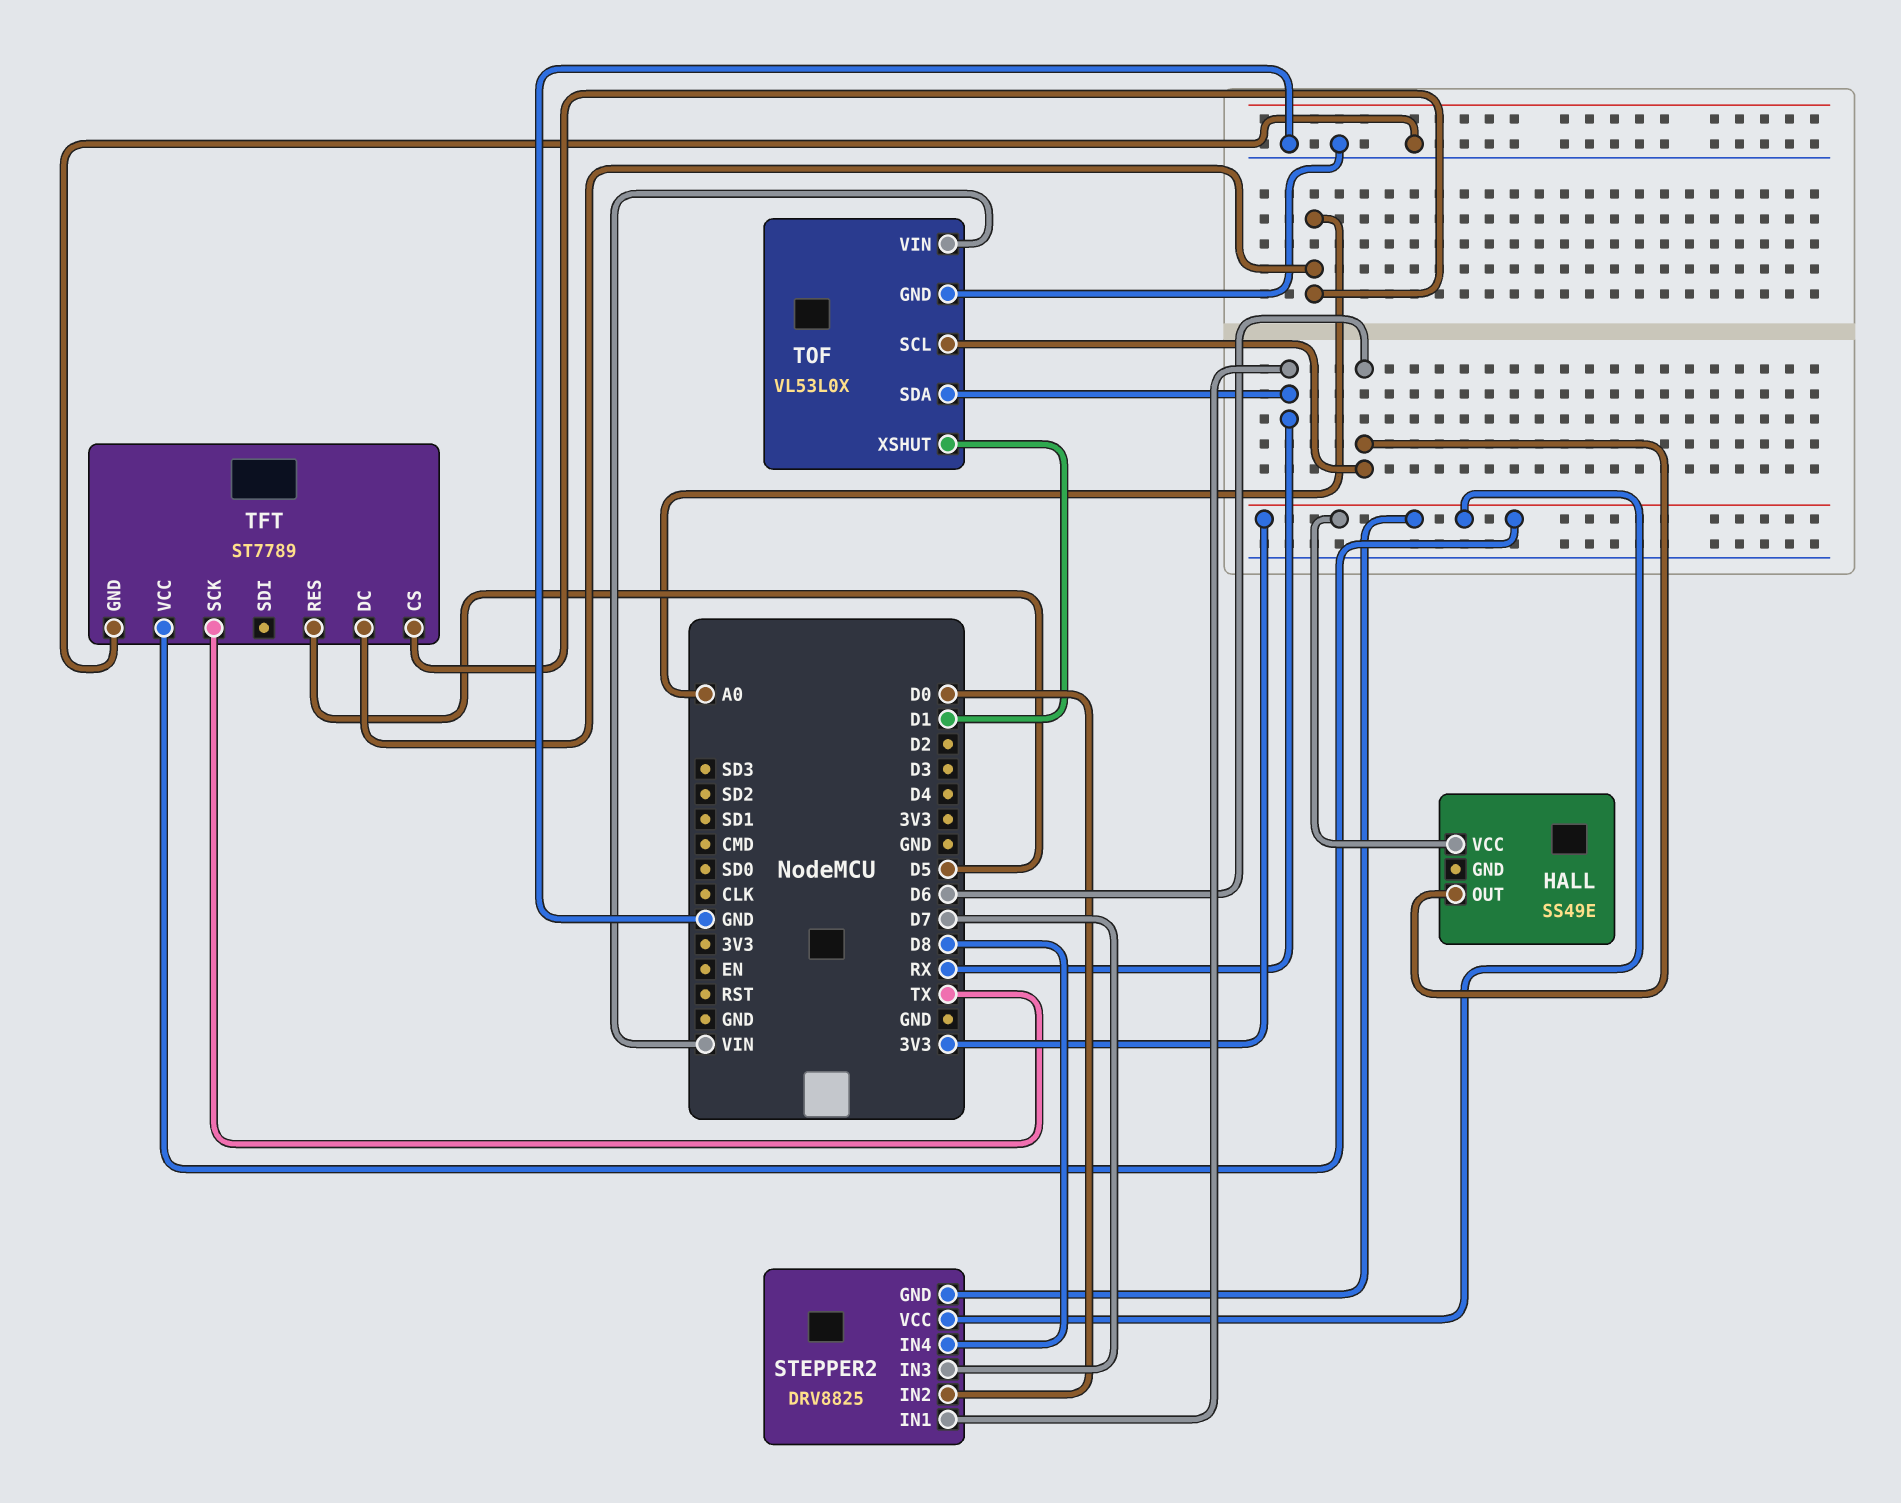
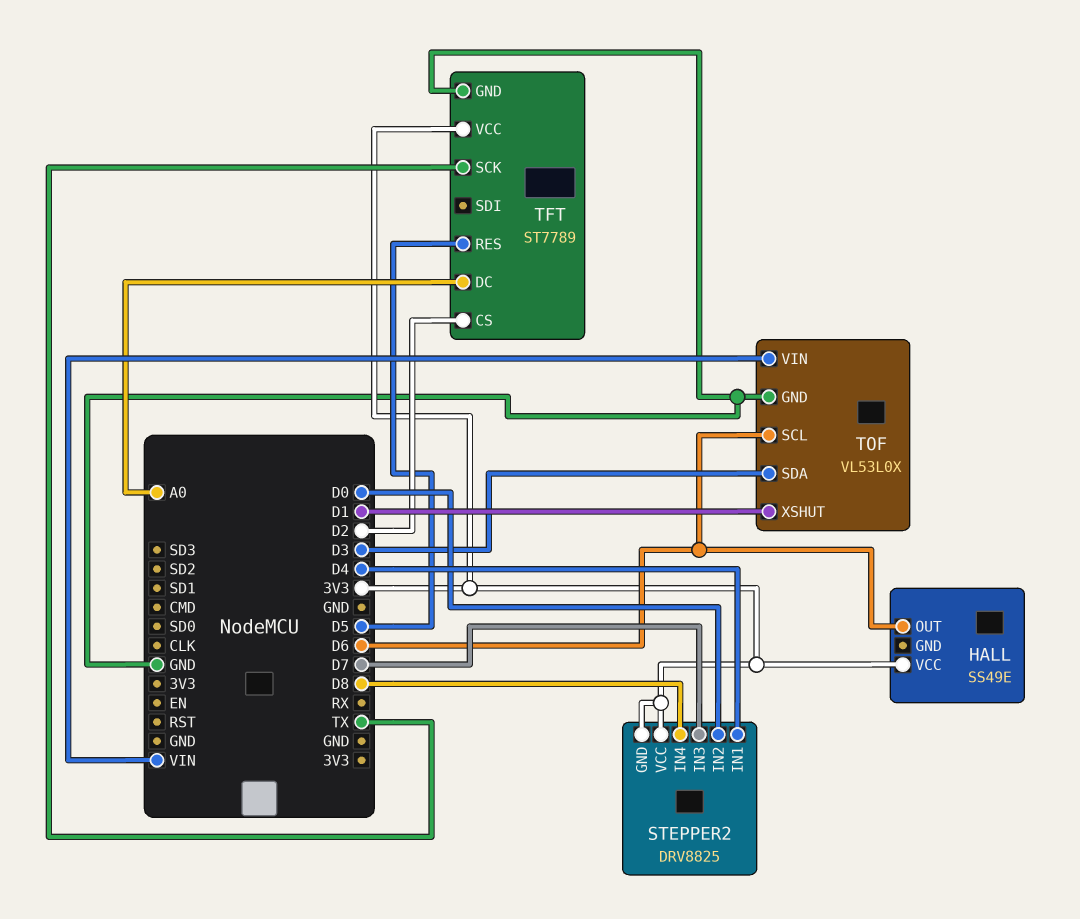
STEPPER2 pin IN1: RX -> D4
TFT pin CS: A0 -> D2
TOF pin SDA: RX -> D3

